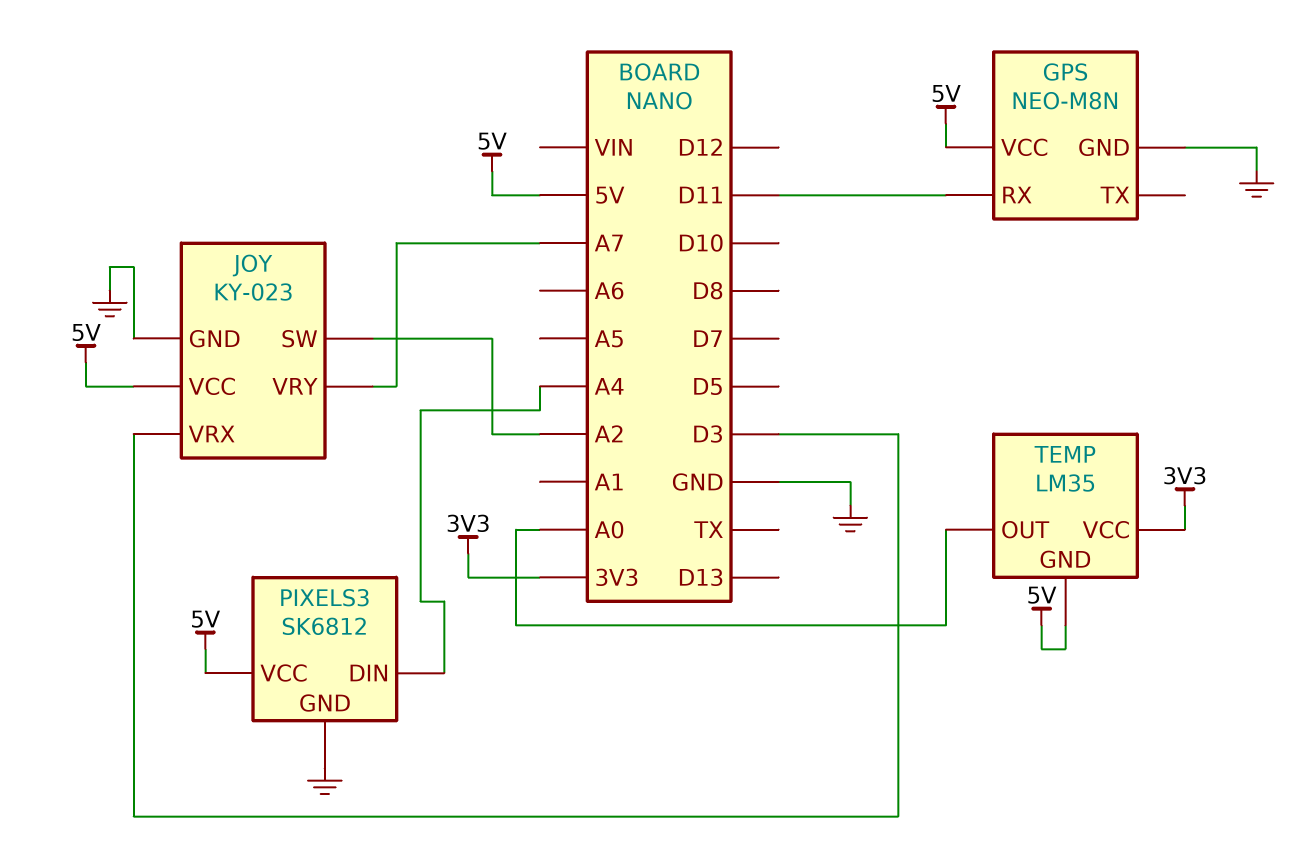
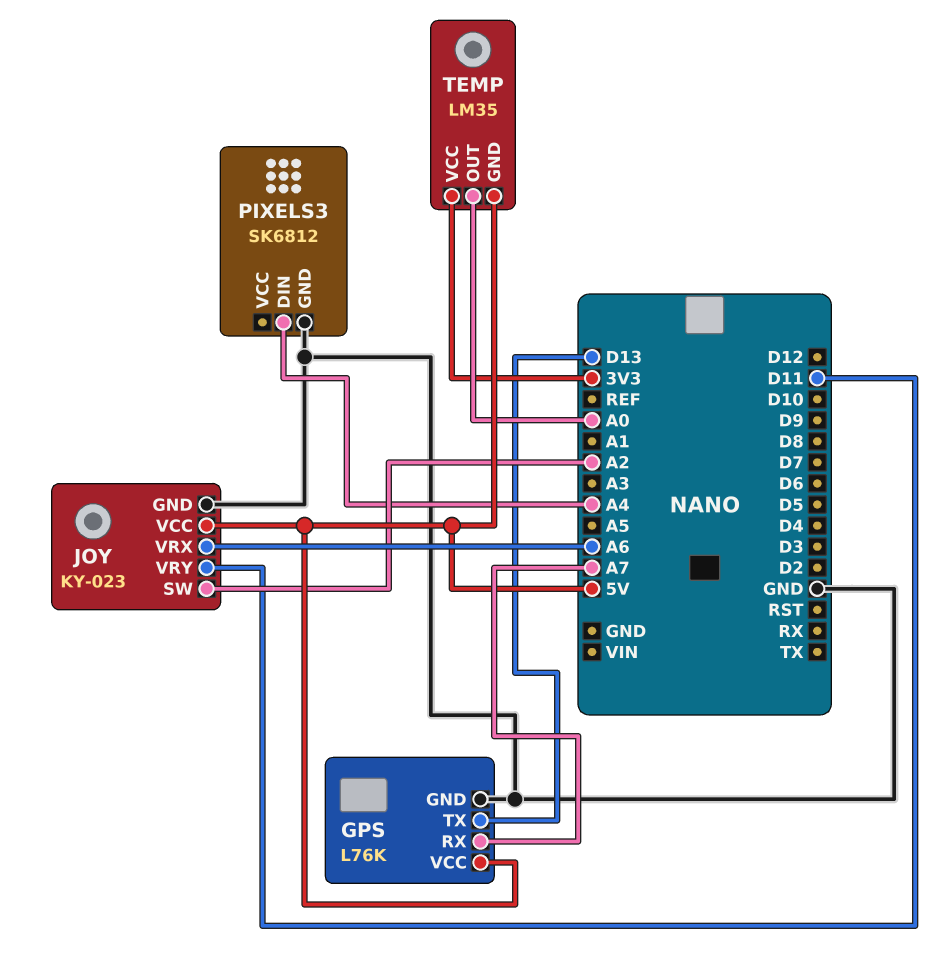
GPS: NEO-M8N -> L76K
GPS pin RX: D11 -> A7
GPS pin TX: none -> D13
JOY pin VRX: D3 -> A6
JOY pin VRY: A7 -> D11
PIXELS3 pin VCC: 5V -> none

